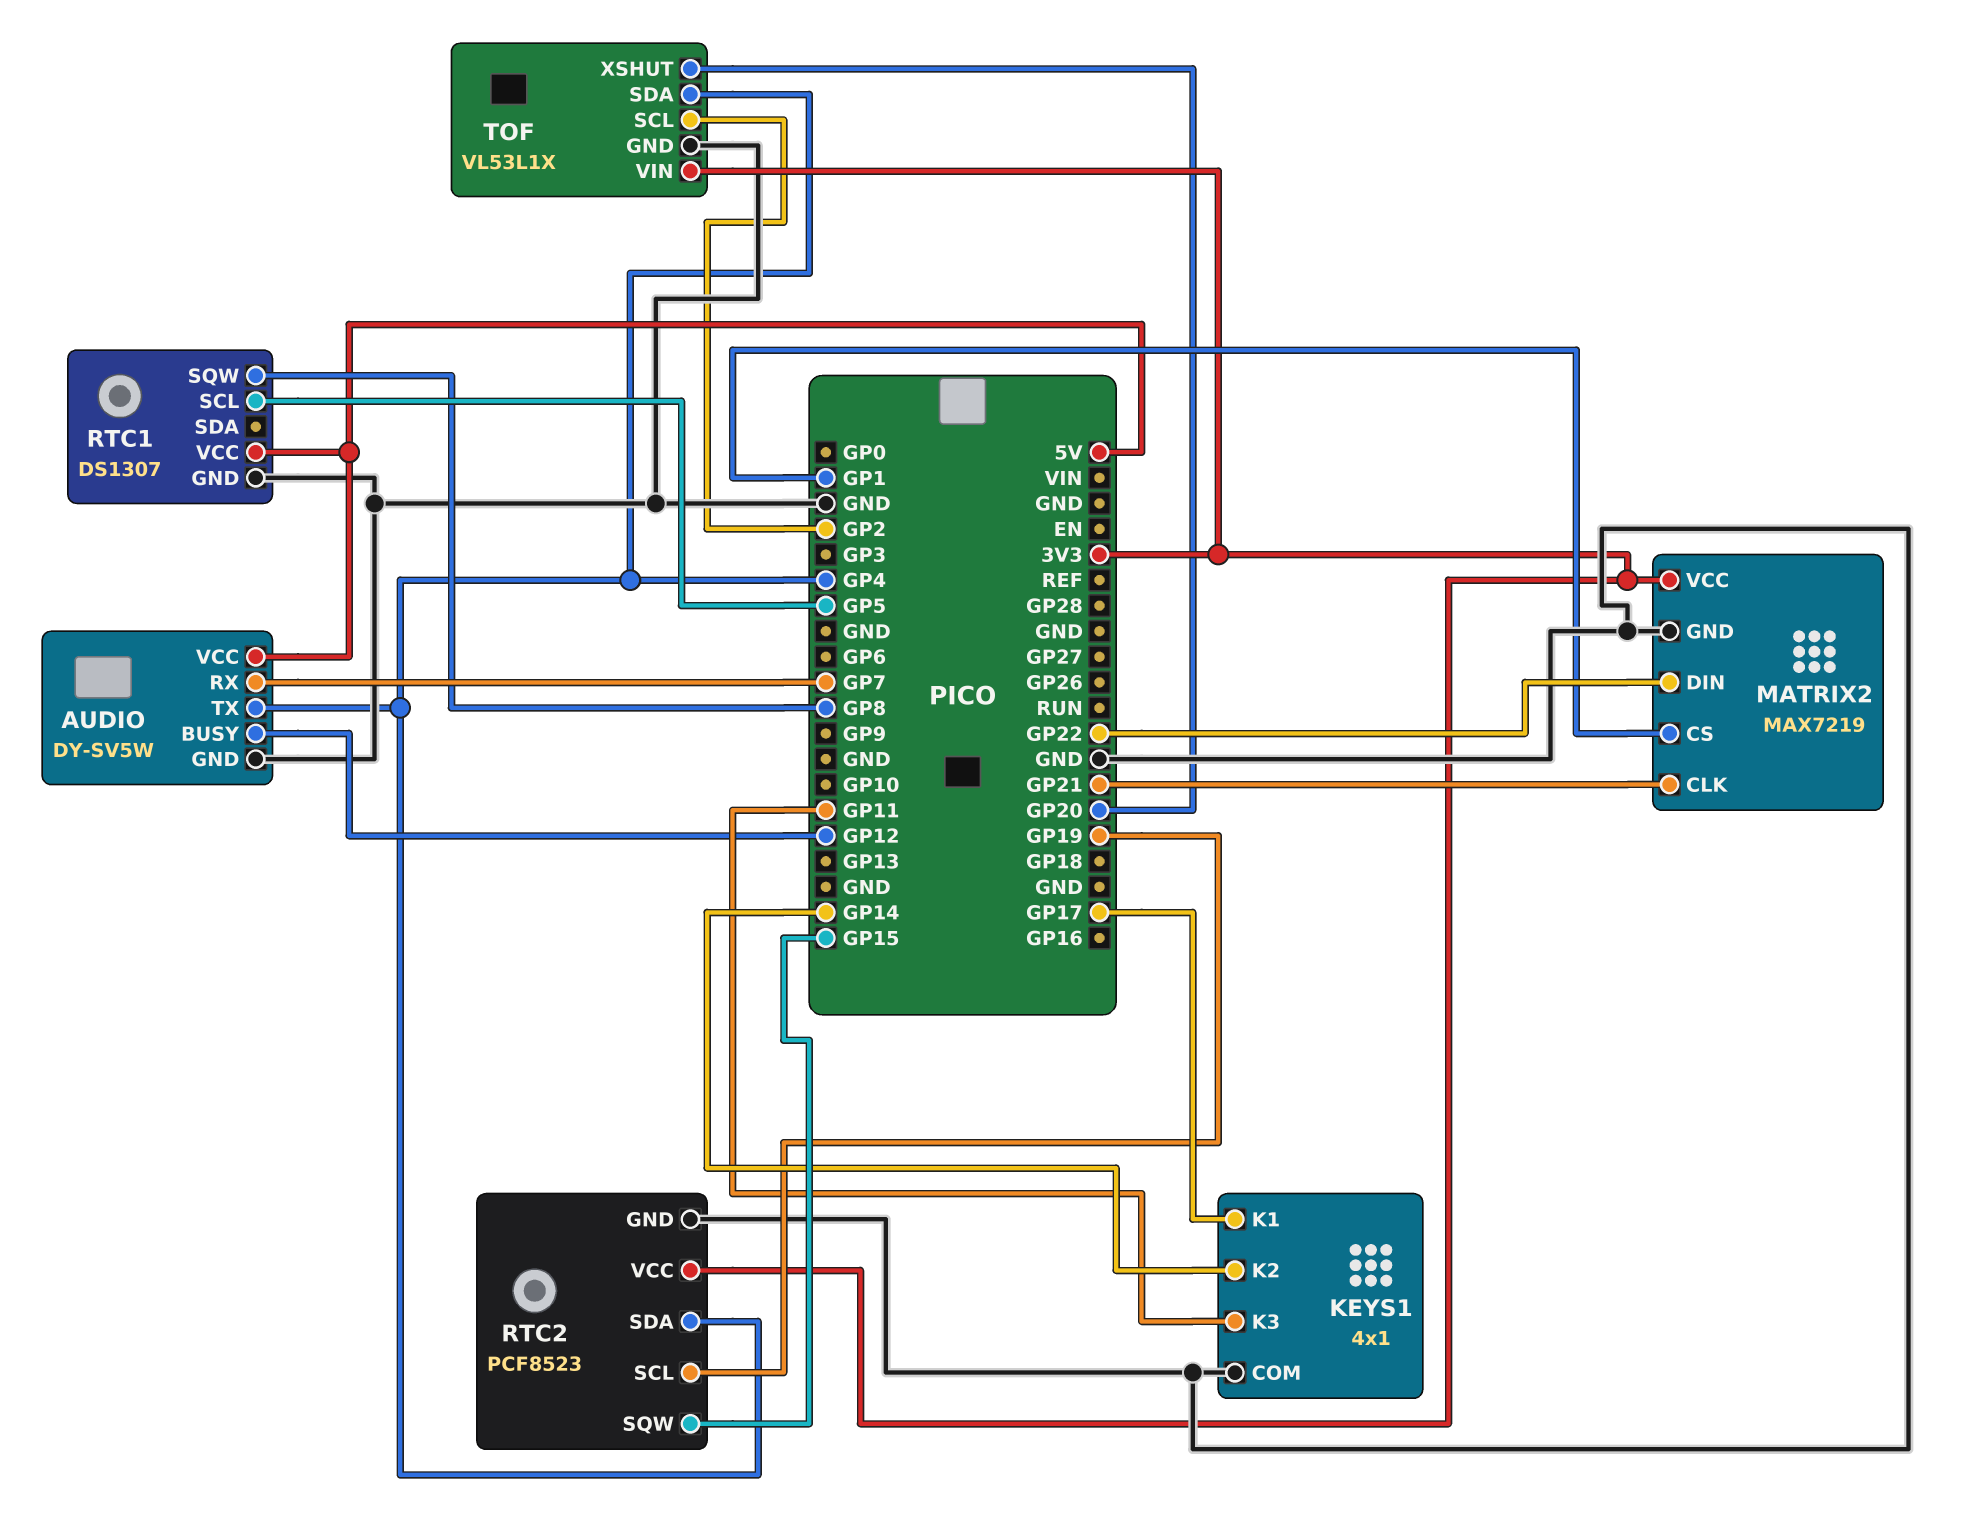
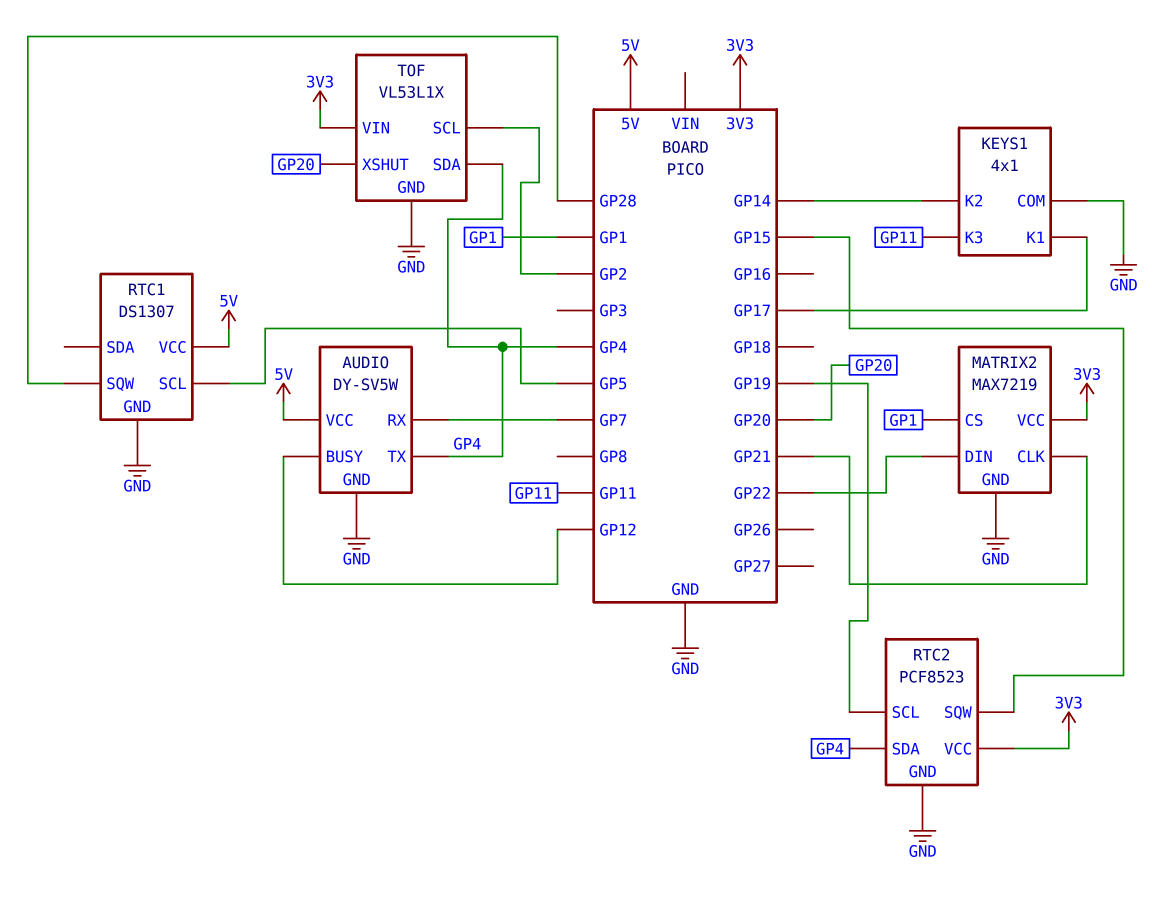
RTC1 pin SQW: GP8 -> GP28

